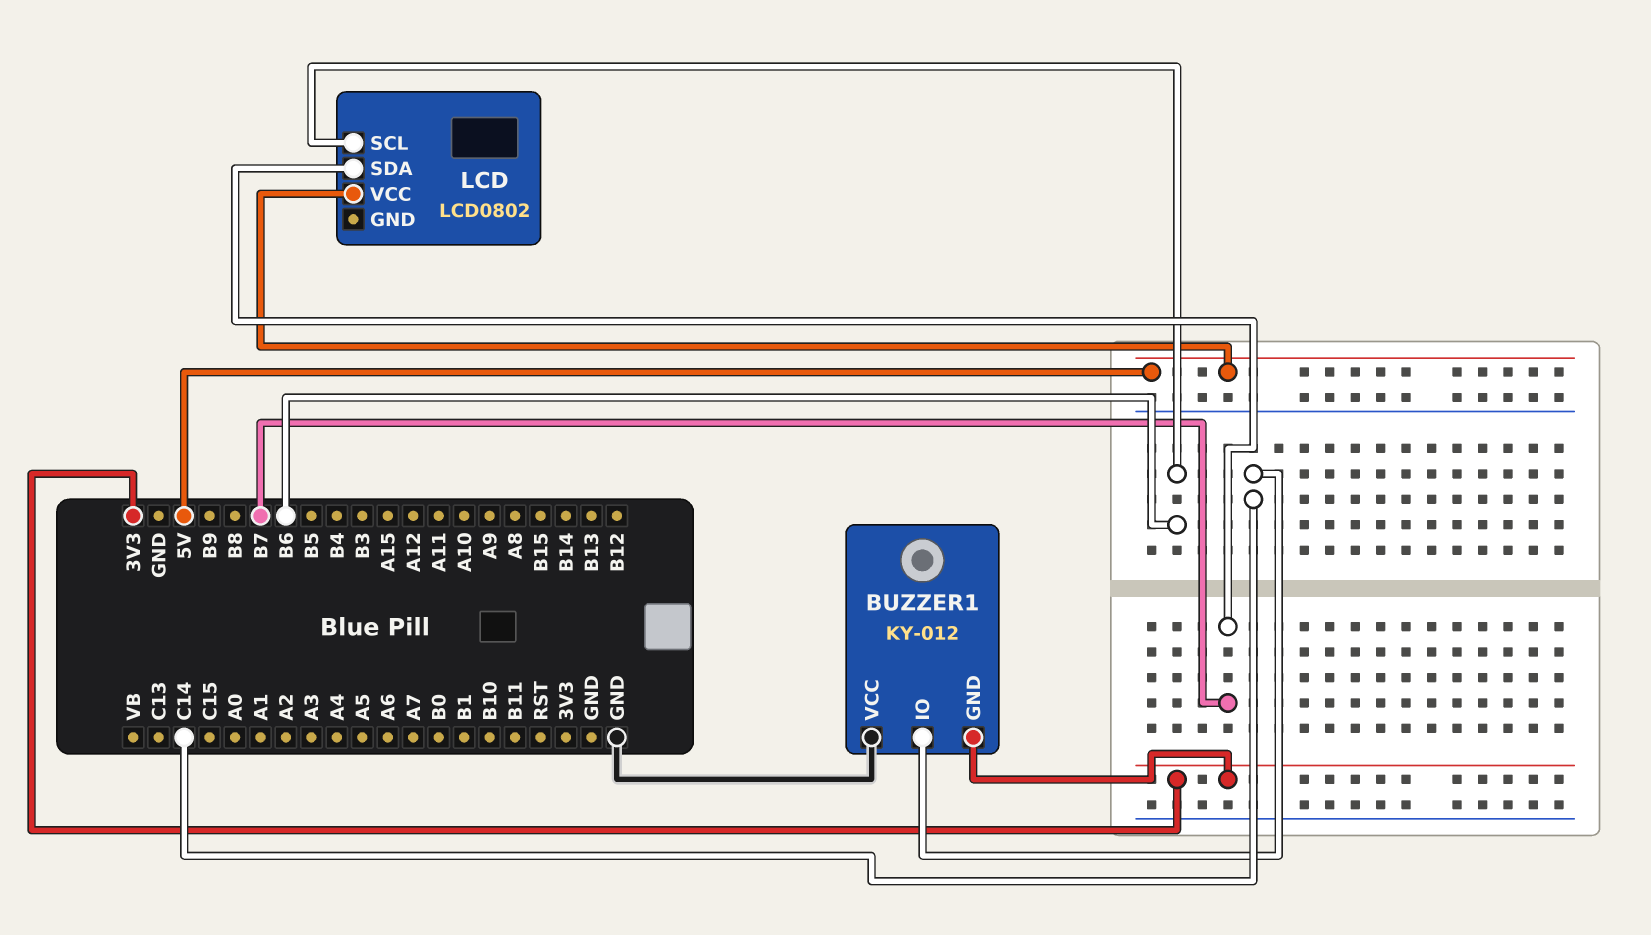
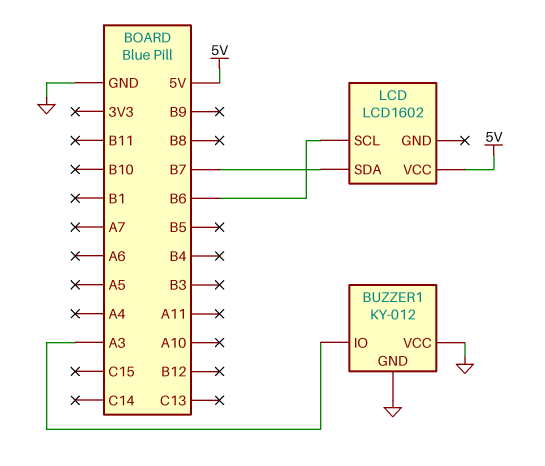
BUZZER1 pin GND: 3V3 -> GND
BUZZER1 pin IO: C14 -> A3
LCD: LCD0802 -> LCD1602

